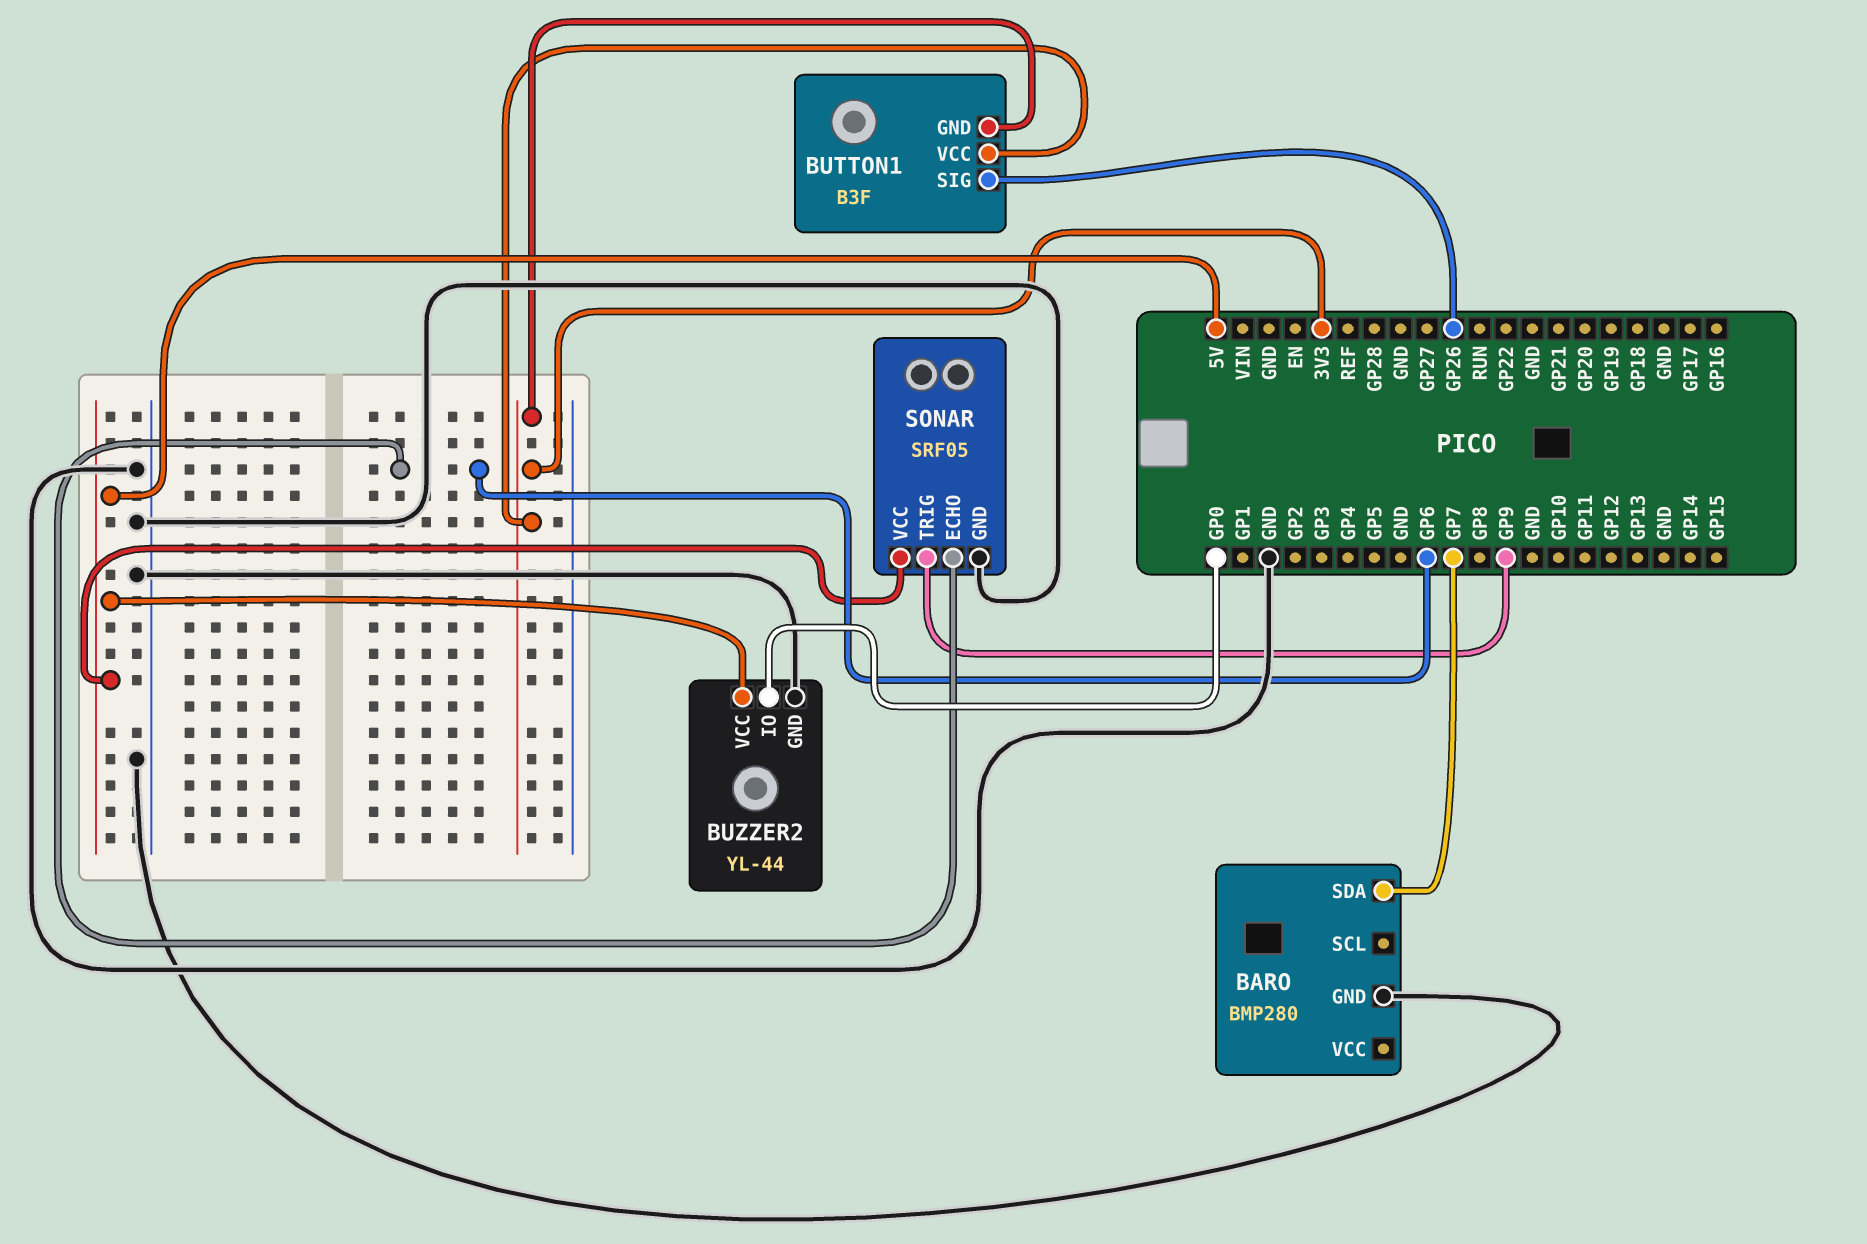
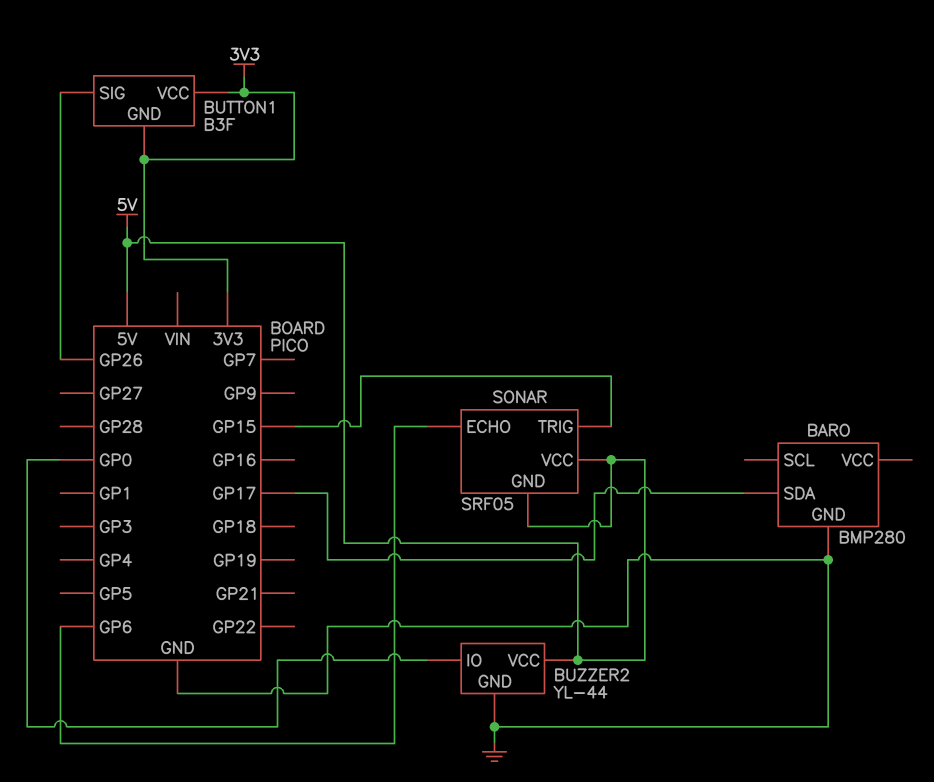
BARO pin SDA: GP7 -> GP17
SONAR pin GND: GND -> 5V
SONAR pin TRIG: GP9 -> GP15

